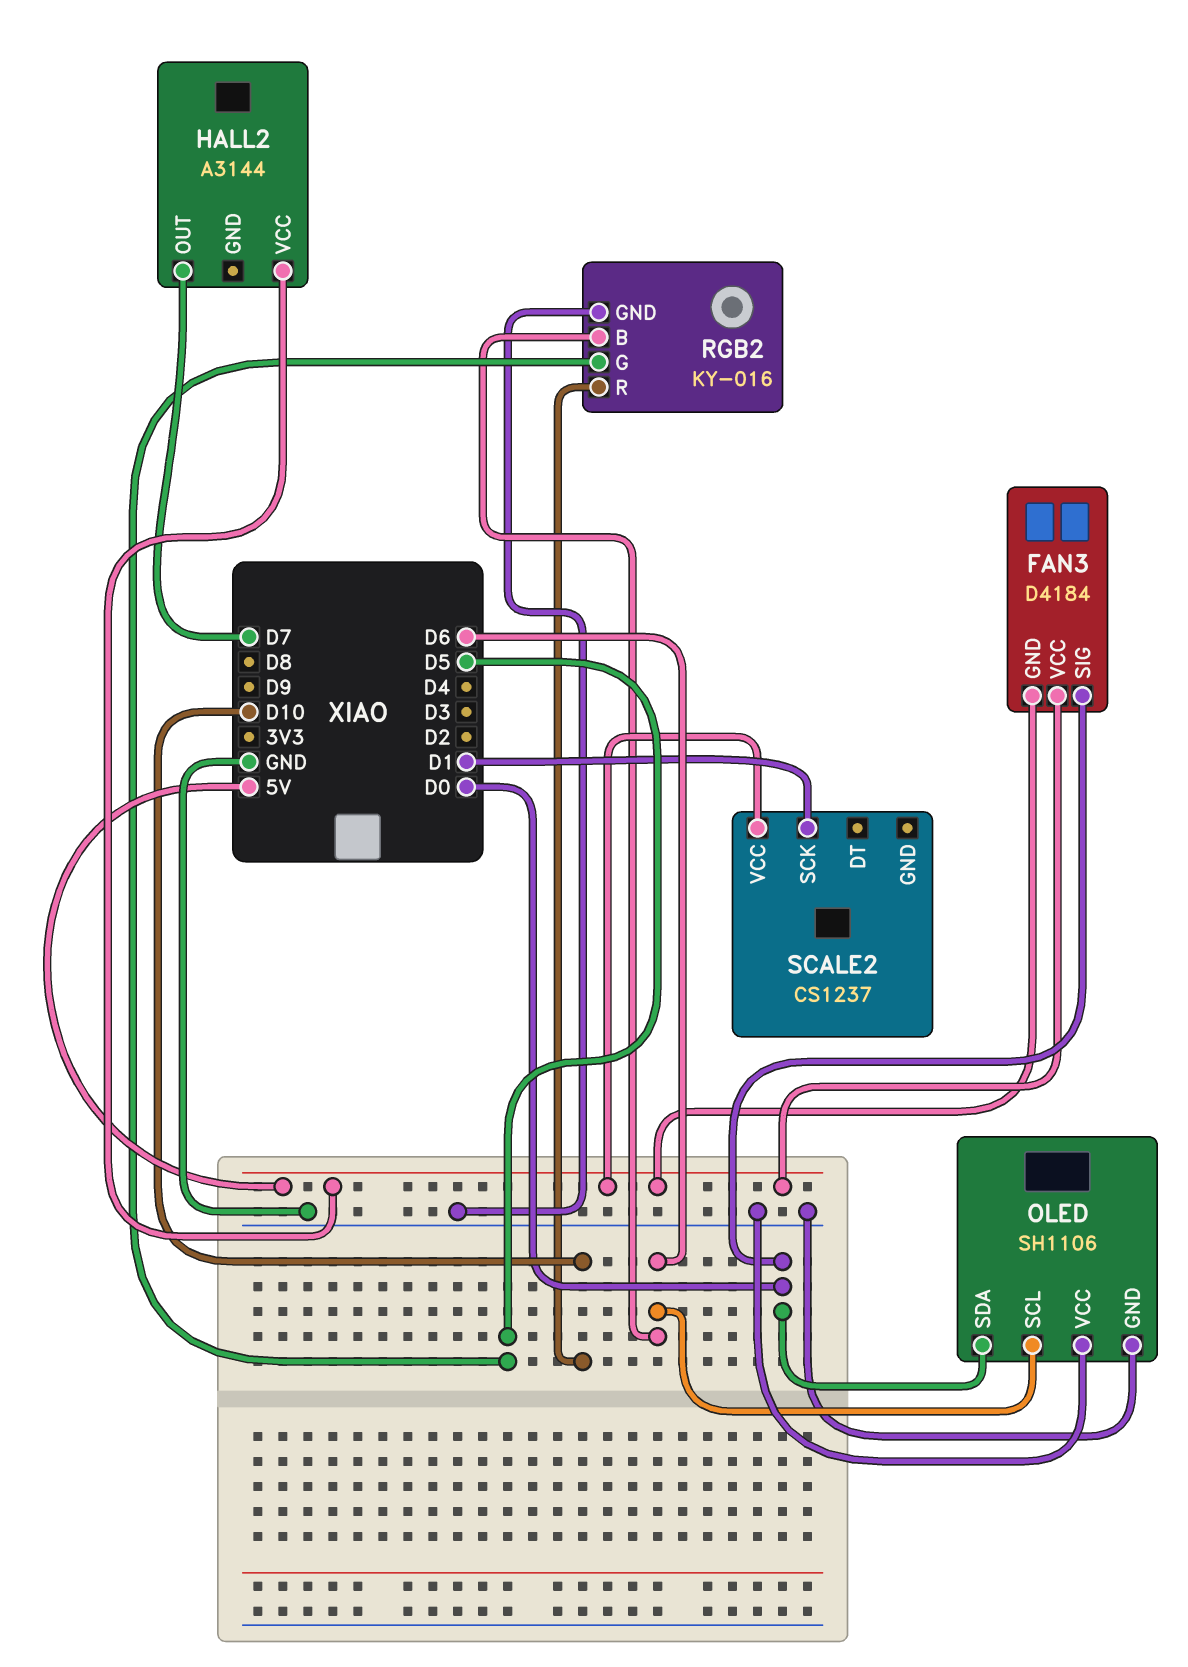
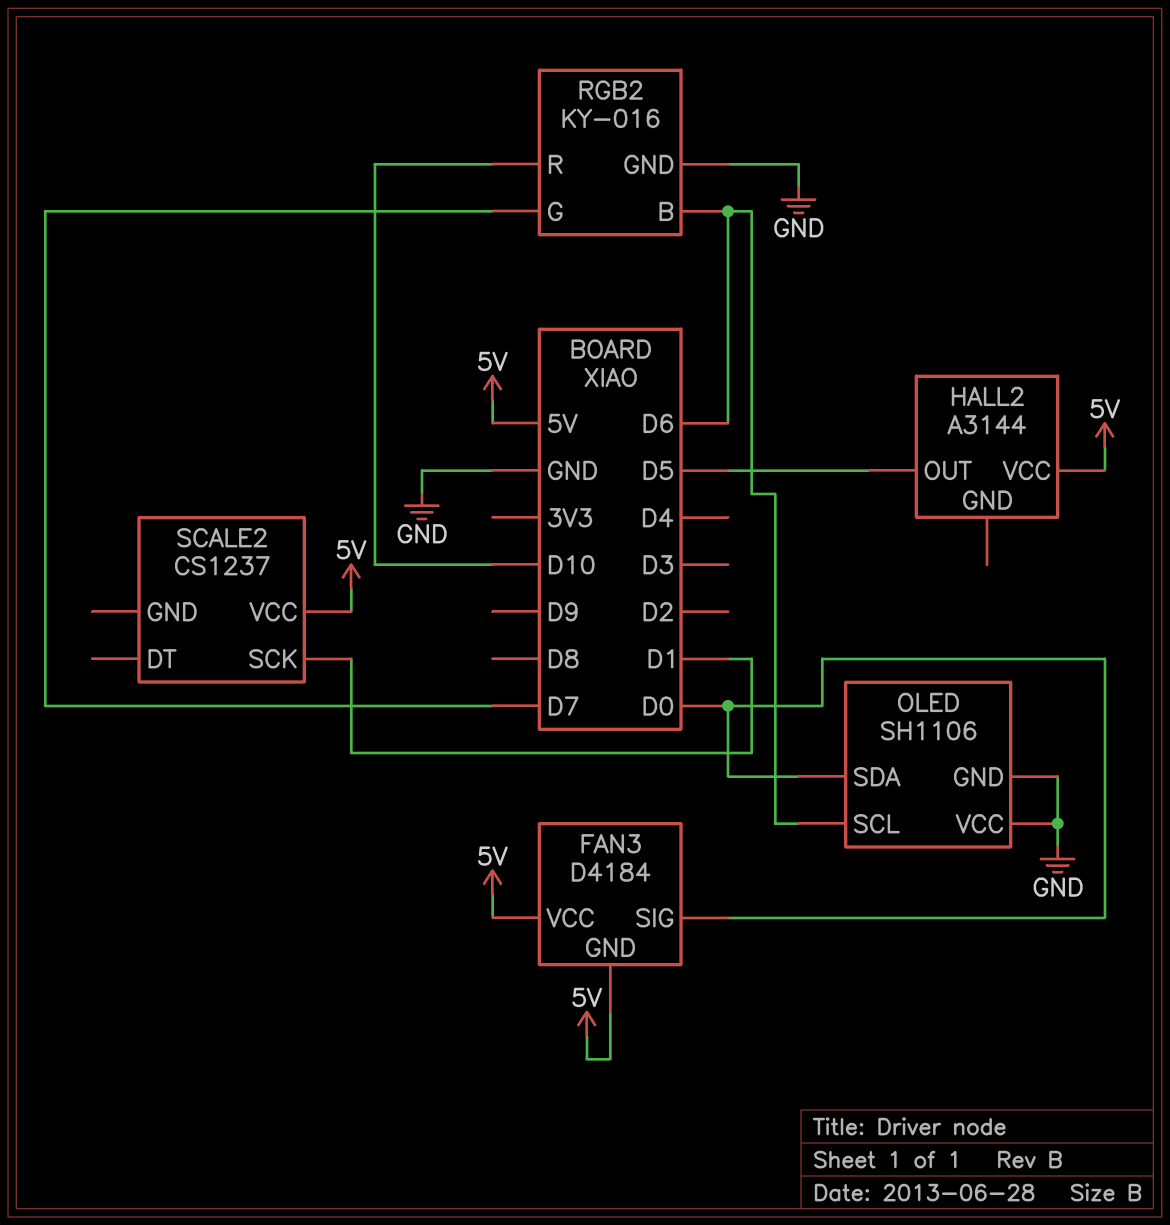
HALL2 pin OUT: D7 -> D5
RGB2 pin G: D5 -> D7

